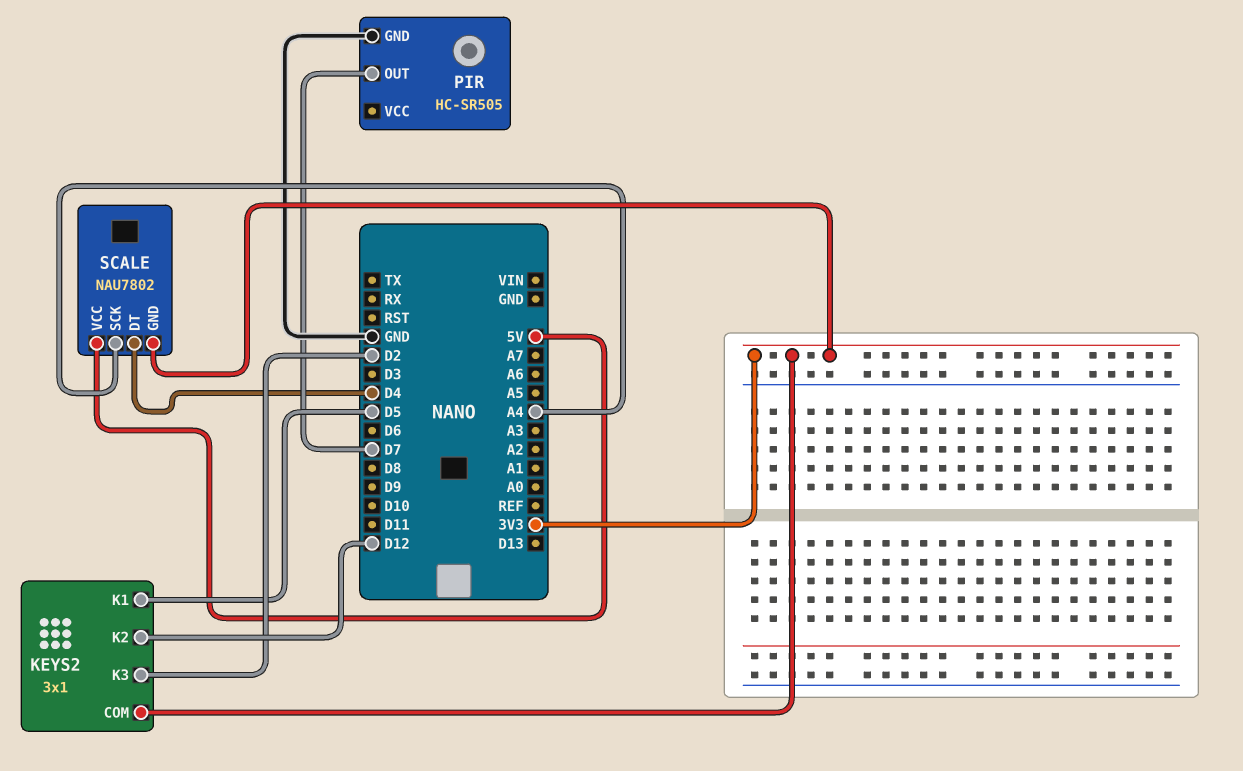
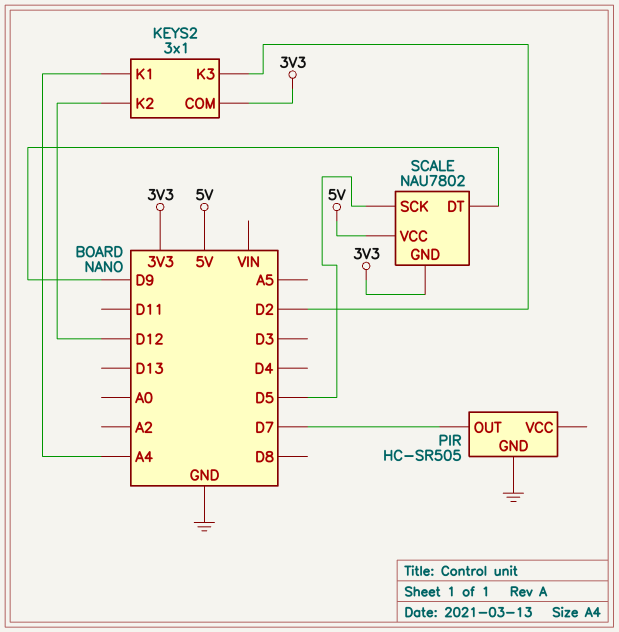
KEYS2 pin K1: D5 -> A4
SCALE pin DT: D4 -> D9
SCALE pin SCK: A4 -> D5

